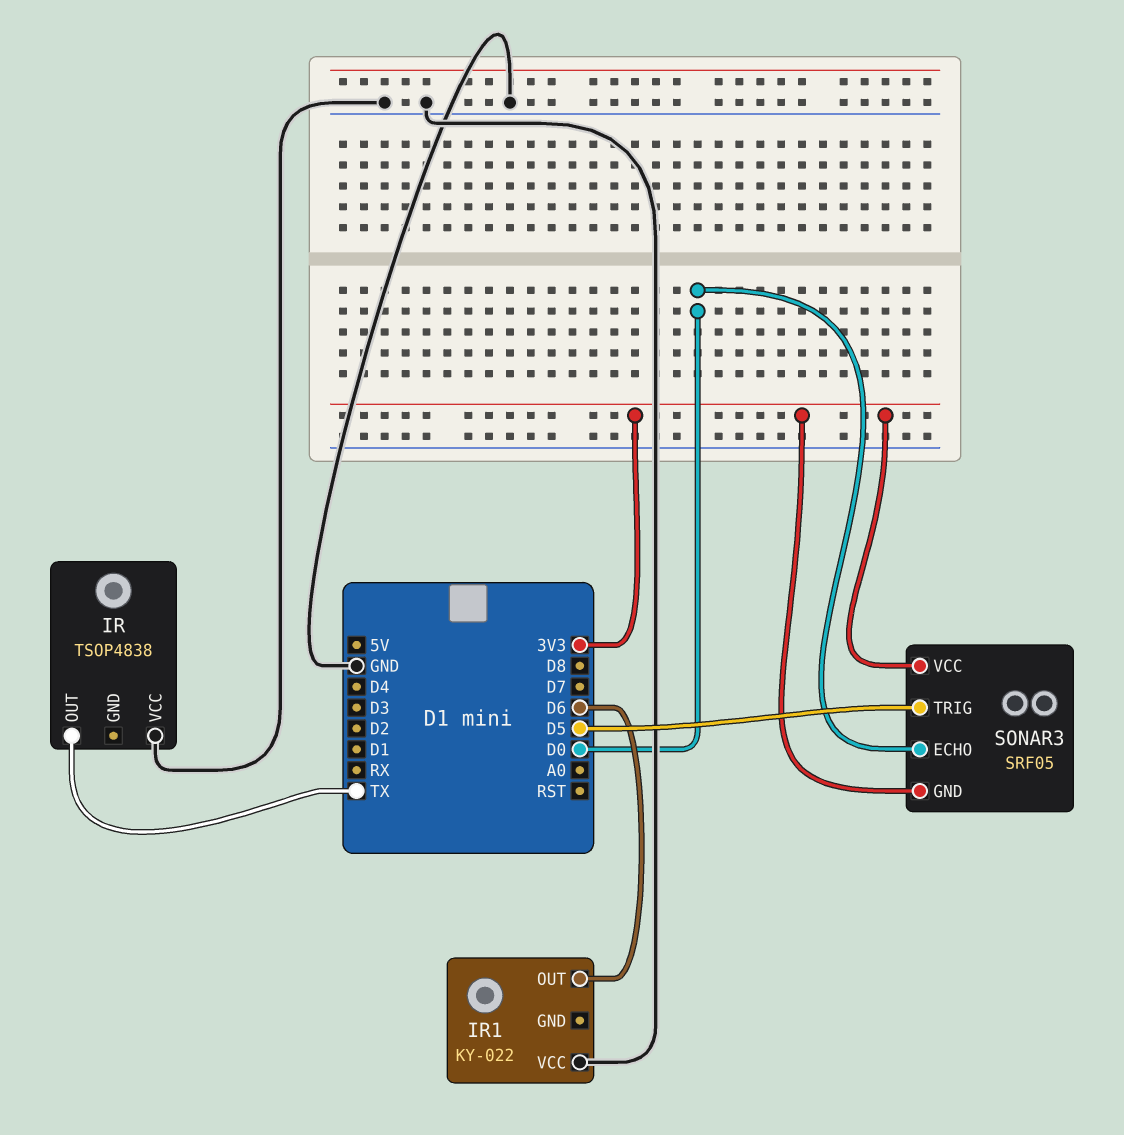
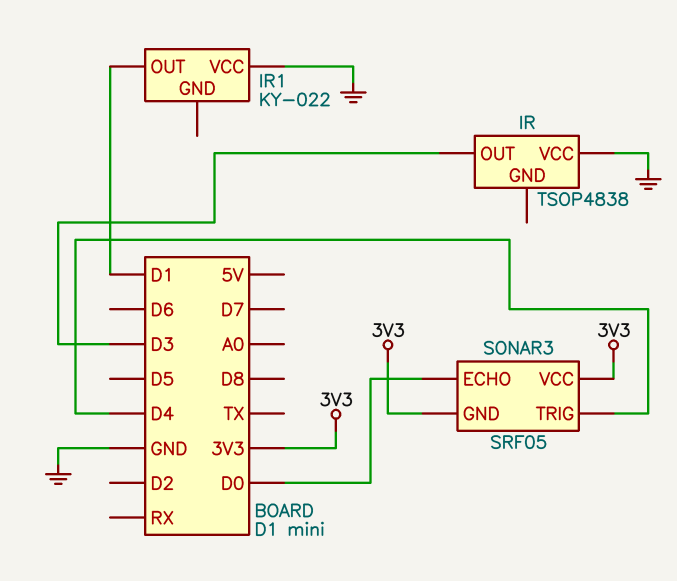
IR pin OUT: TX -> D3
IR1 pin OUT: D6 -> D1
SONAR3 pin TRIG: D5 -> D4

